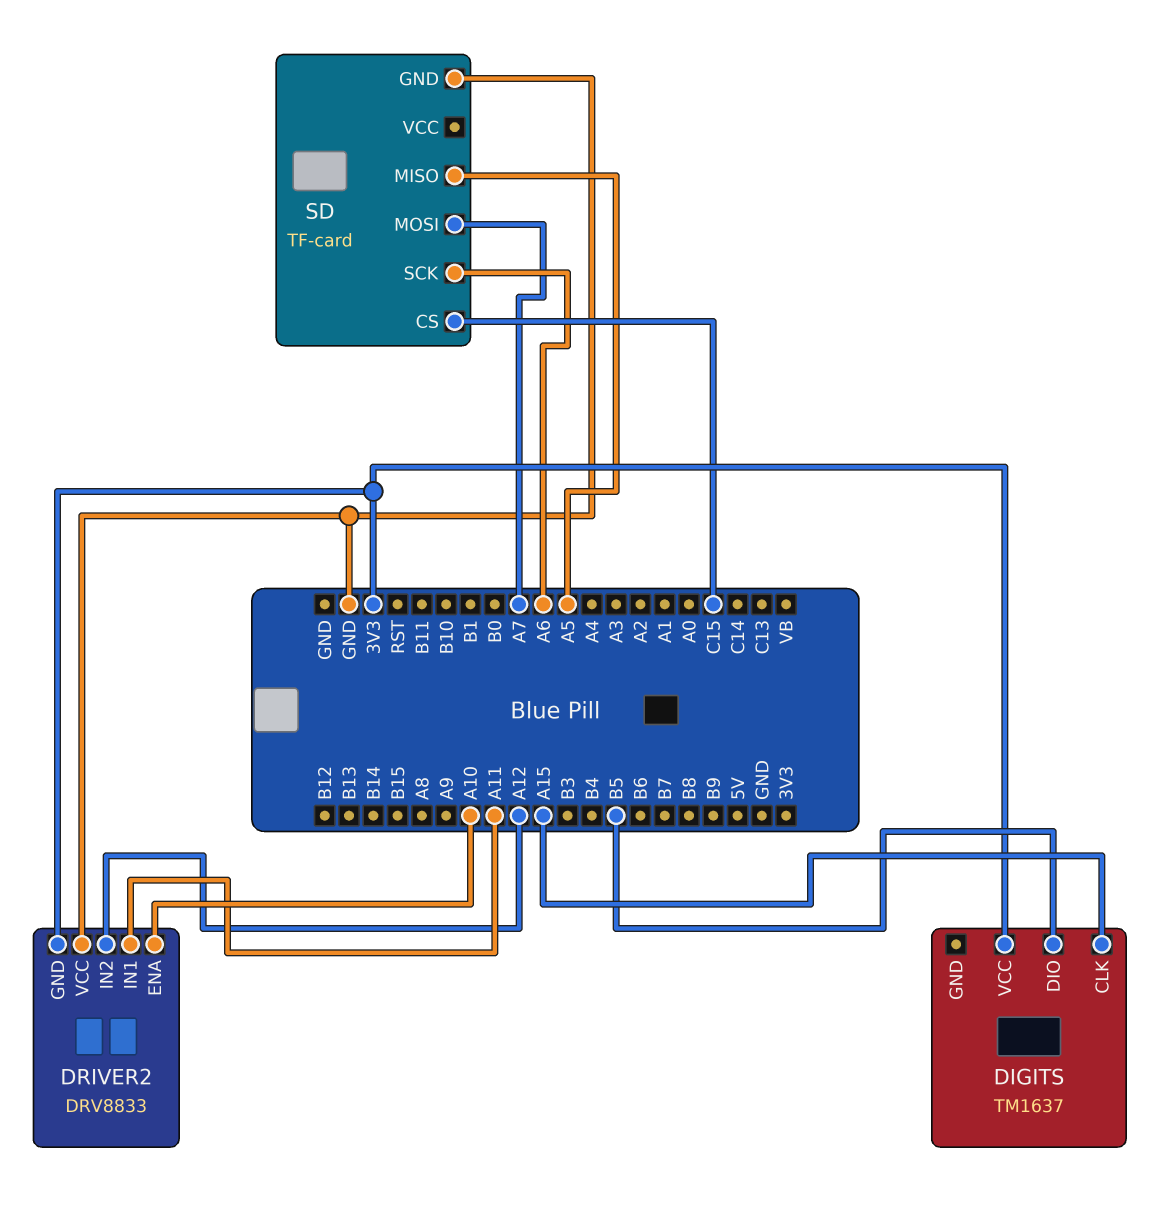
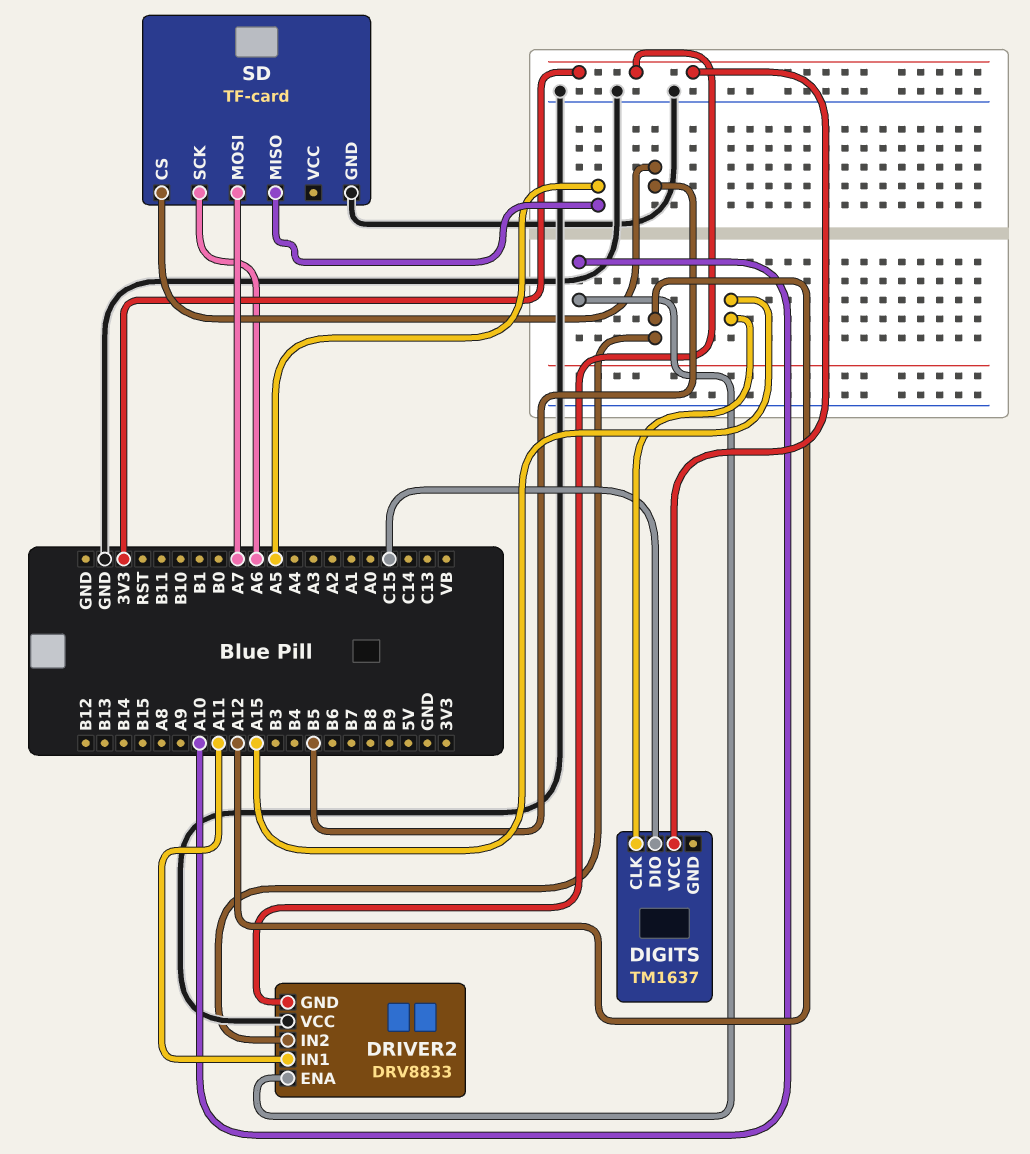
DIGITS pin DIO: B5 -> C15
SD pin CS: C15 -> B5

